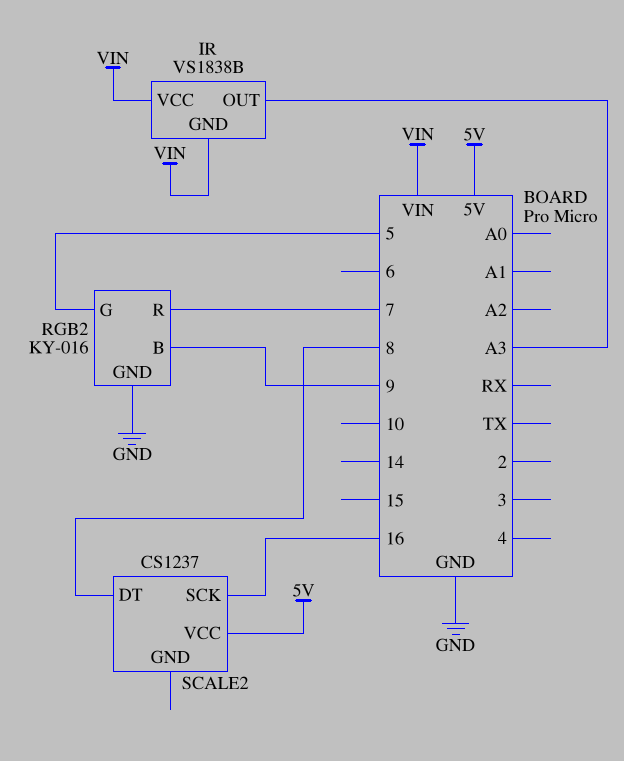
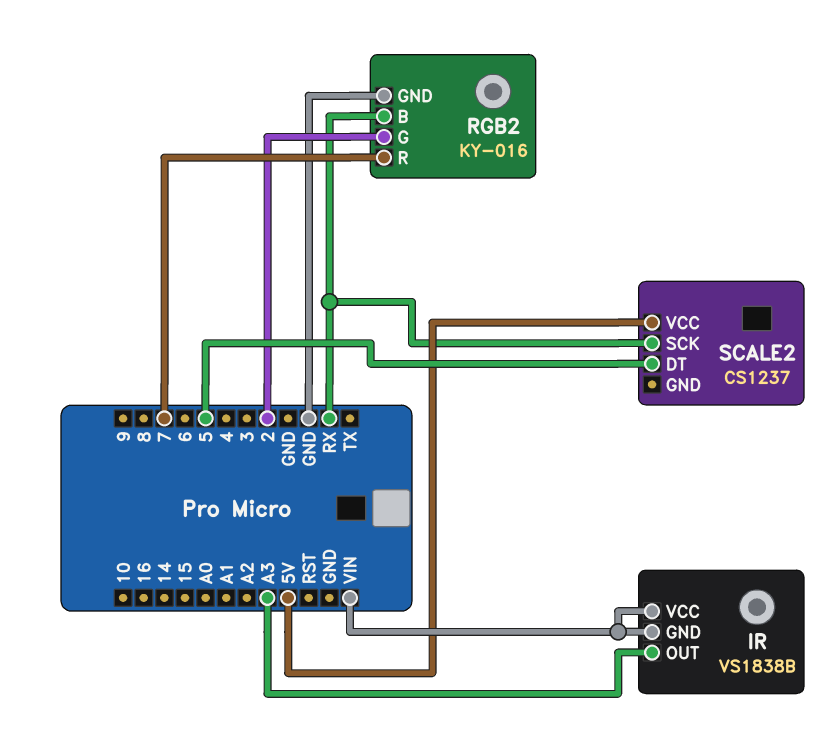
RGB2 pin B: 9 -> RX
RGB2 pin G: 5 -> 2
SCALE2 pin DT: 8 -> 5
SCALE2 pin SCK: 16 -> RX

